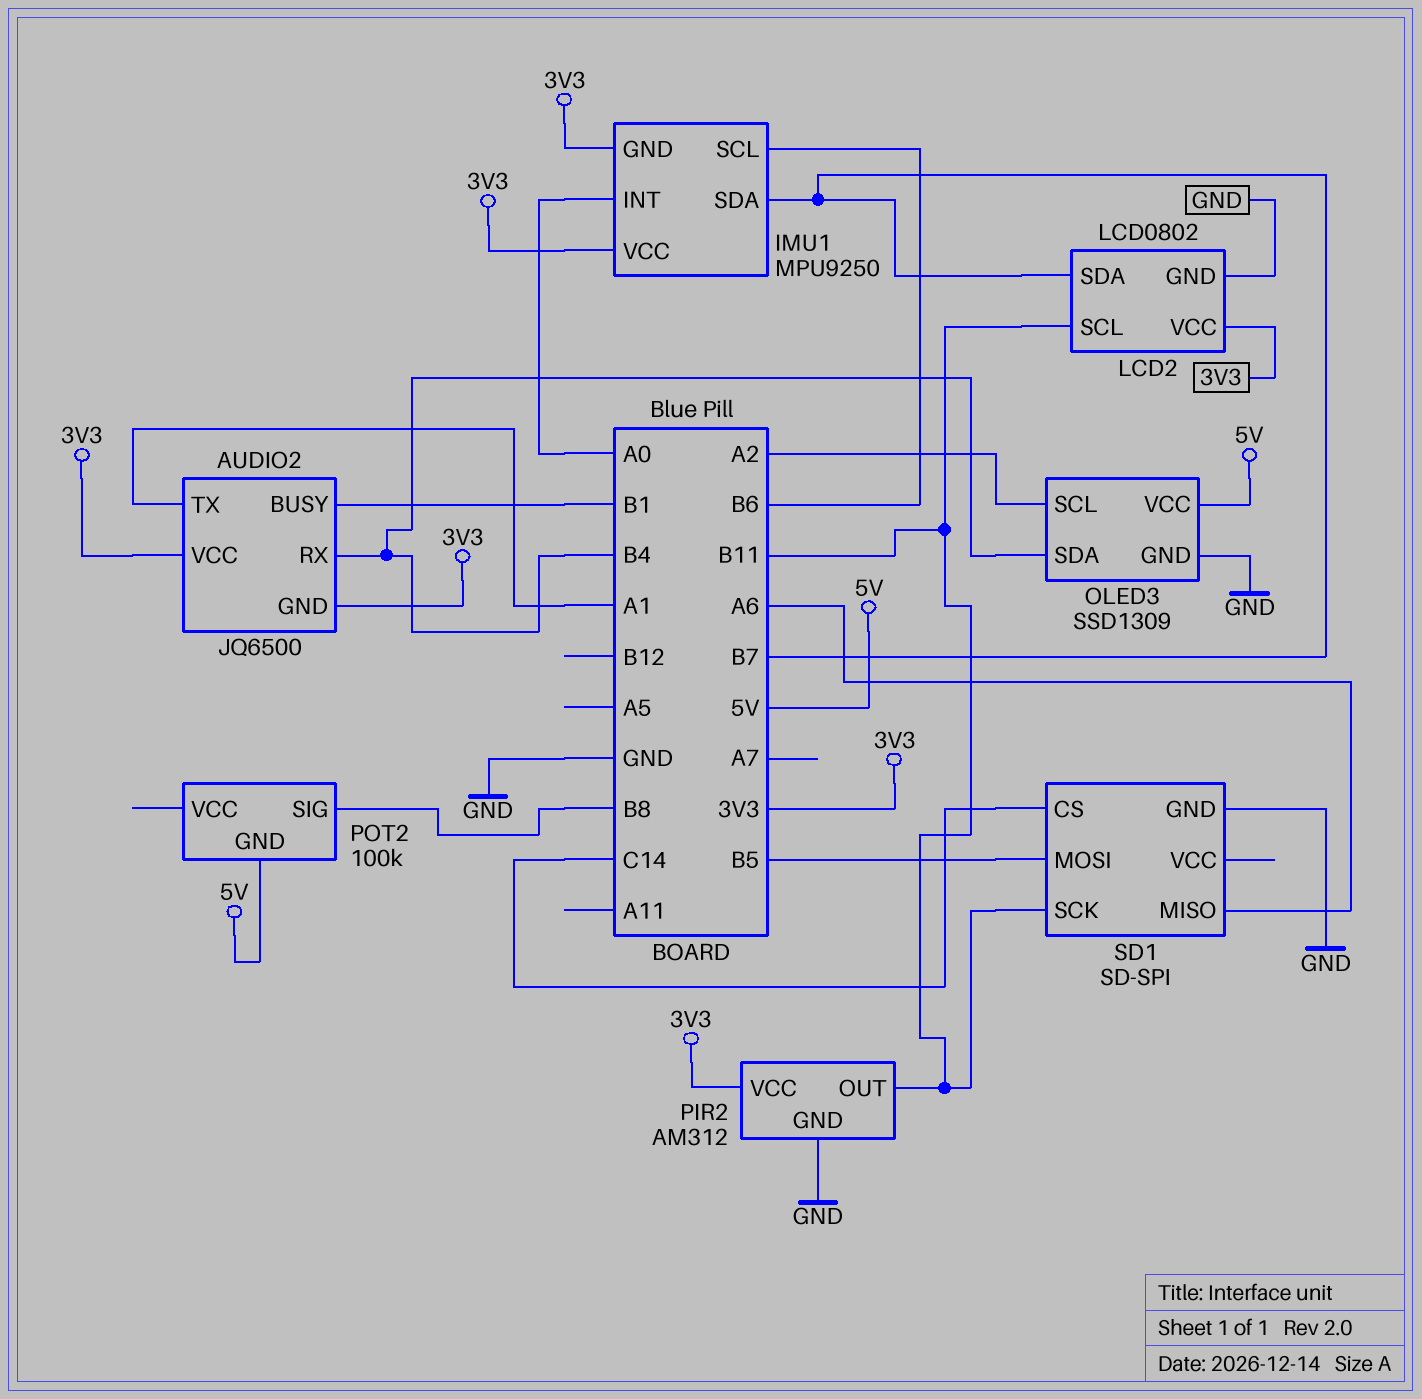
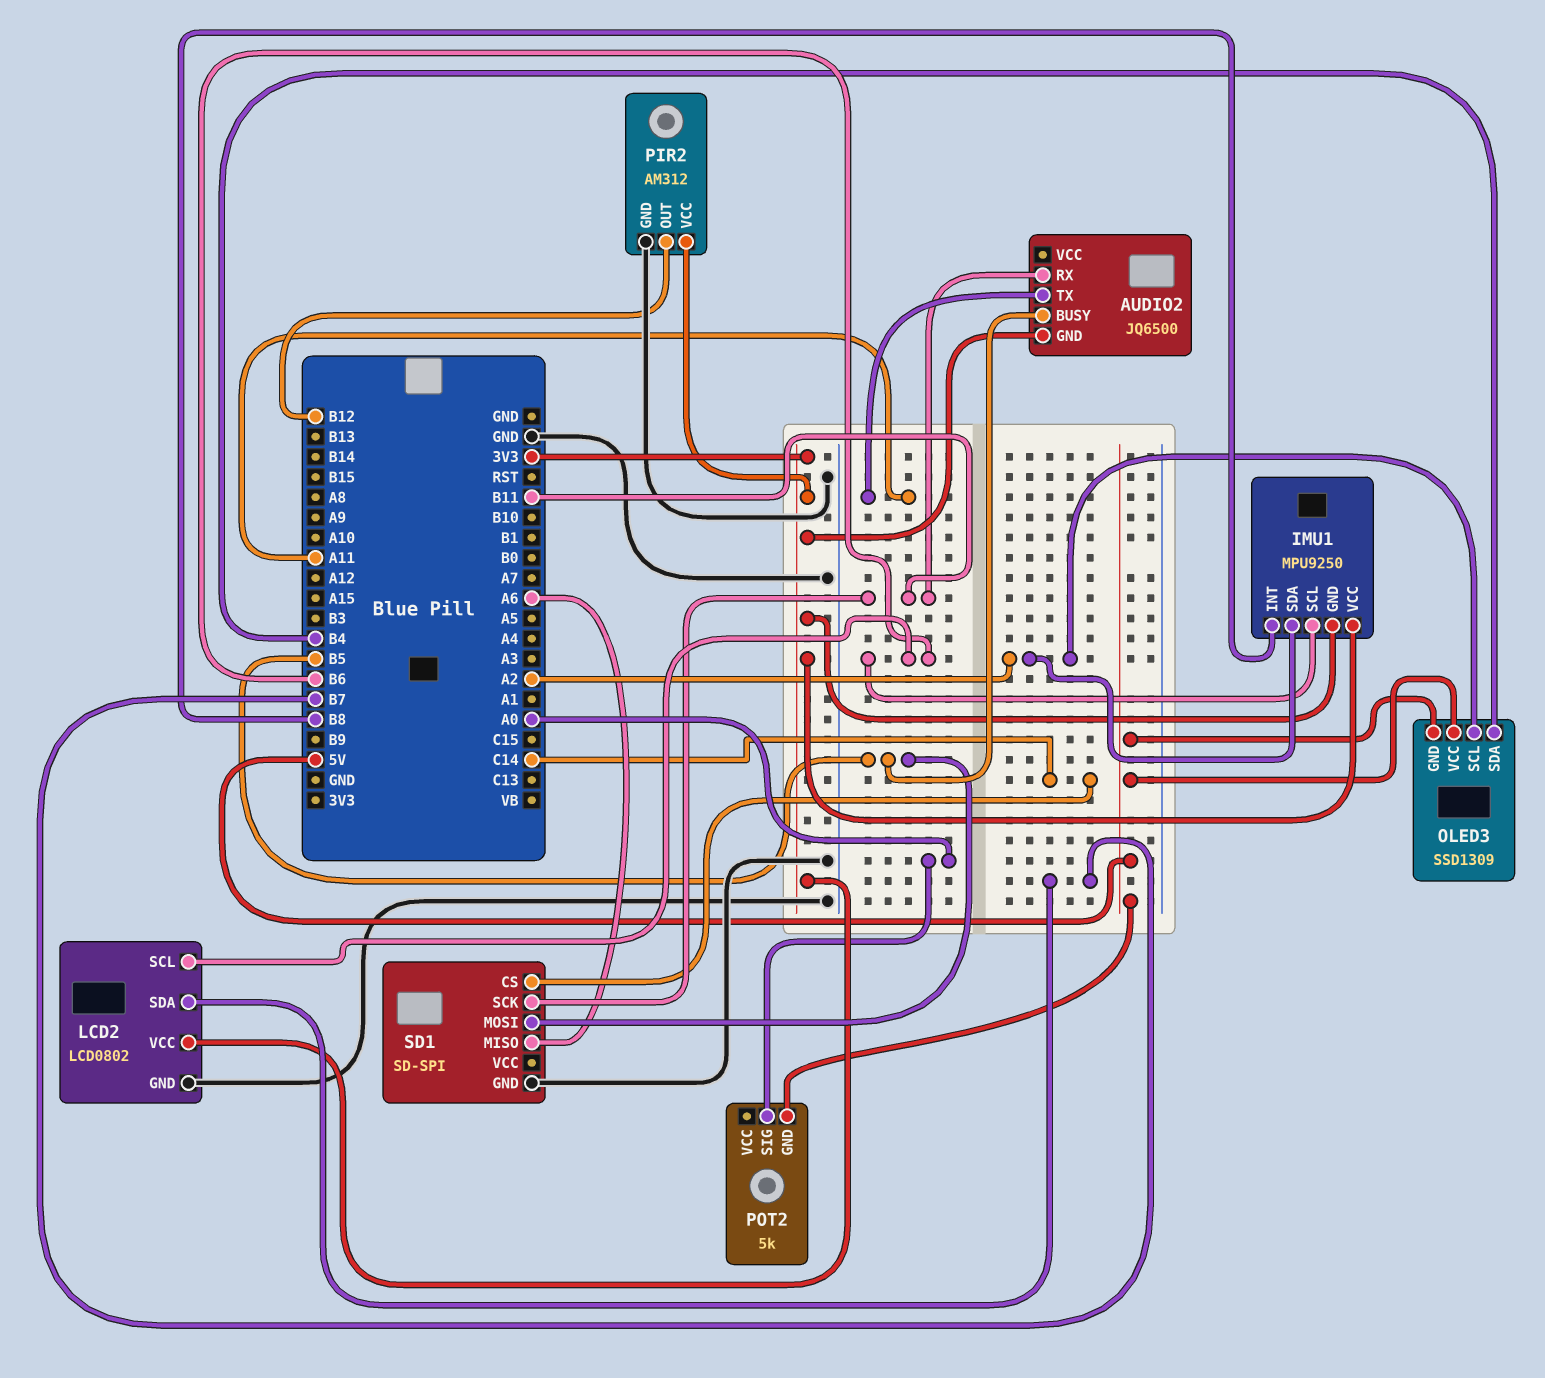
AUDIO2 pin BUSY: B1 -> B5
AUDIO2 pin RX: B4 -> B11
AUDIO2 pin TX: A1 -> A11
AUDIO2 pin VCC: 3V3 -> none
IMU1 pin INT: A0 -> B8
IMU1 pin SDA: B7 -> A2
LCD2 pin SCL: B11 -> B6
OLED3 pin GND: GND -> 5V
PIR2 pin OUT: B11 -> B12
POT2: 100k -> 5k
POT2 pin SIG: B8 -> A0

